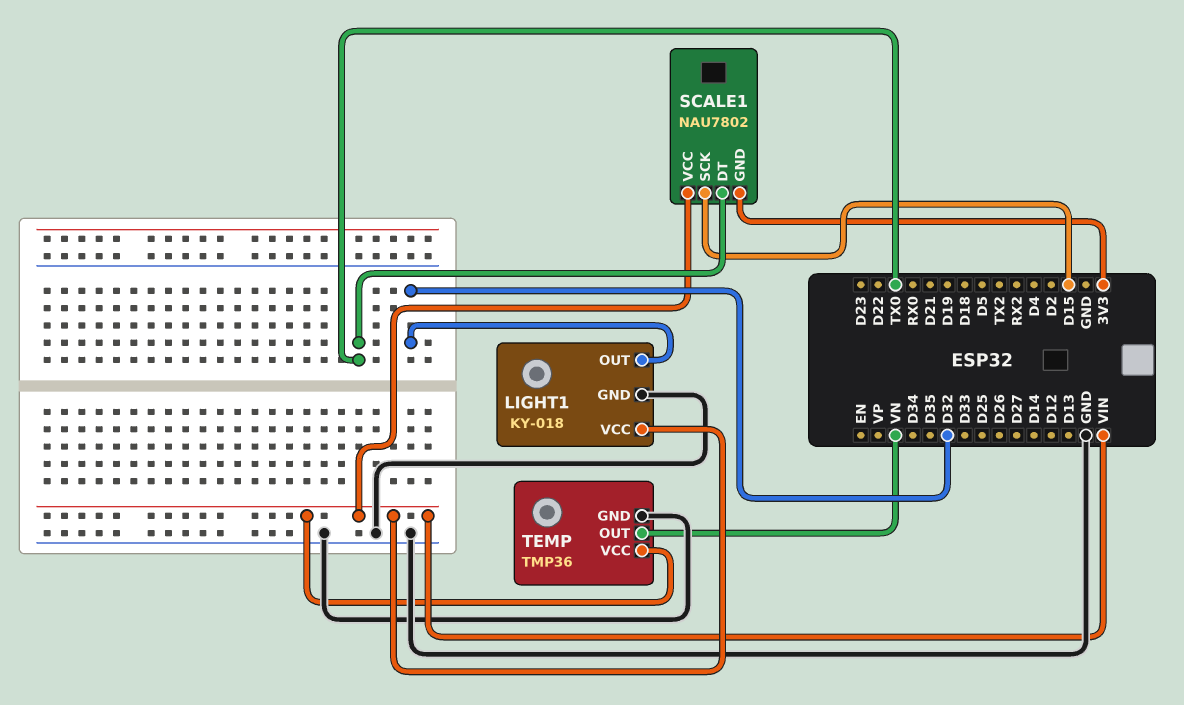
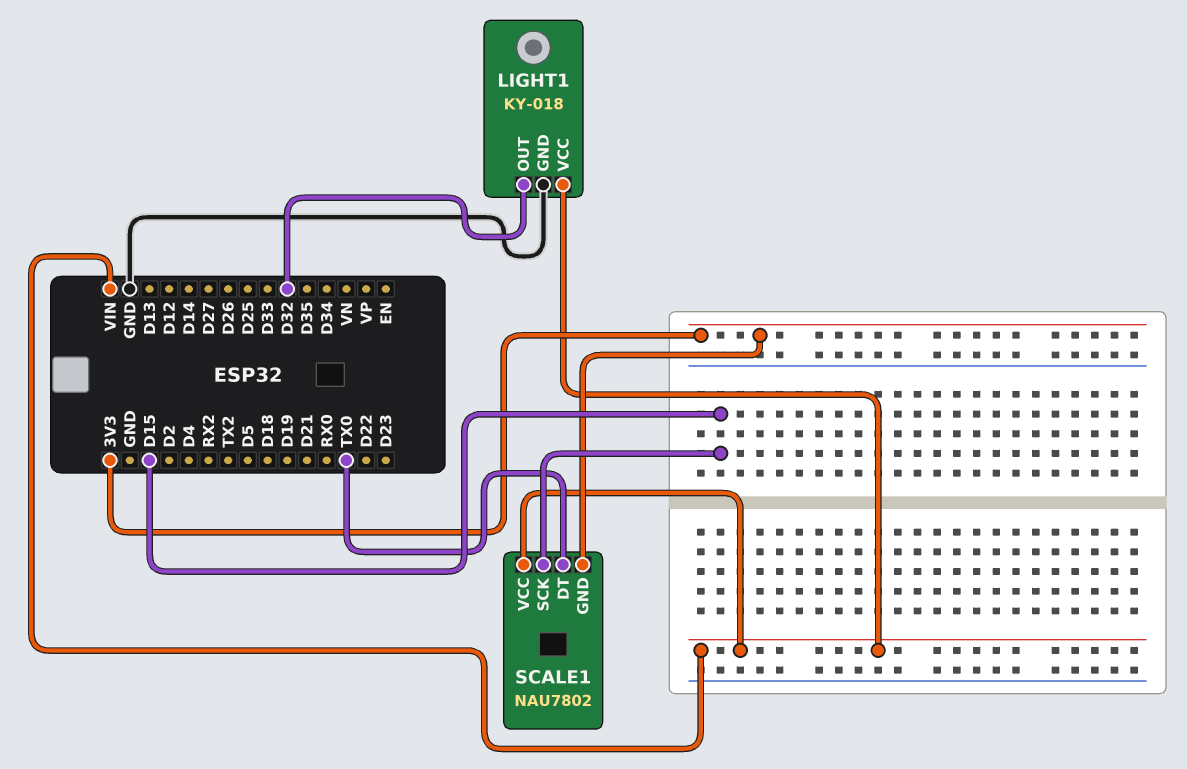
TEMP: TMP36 -> none
TEMP pin GND: GND -> none
TEMP pin OUT: VN -> none
TEMP pin VCC: VIN -> none

